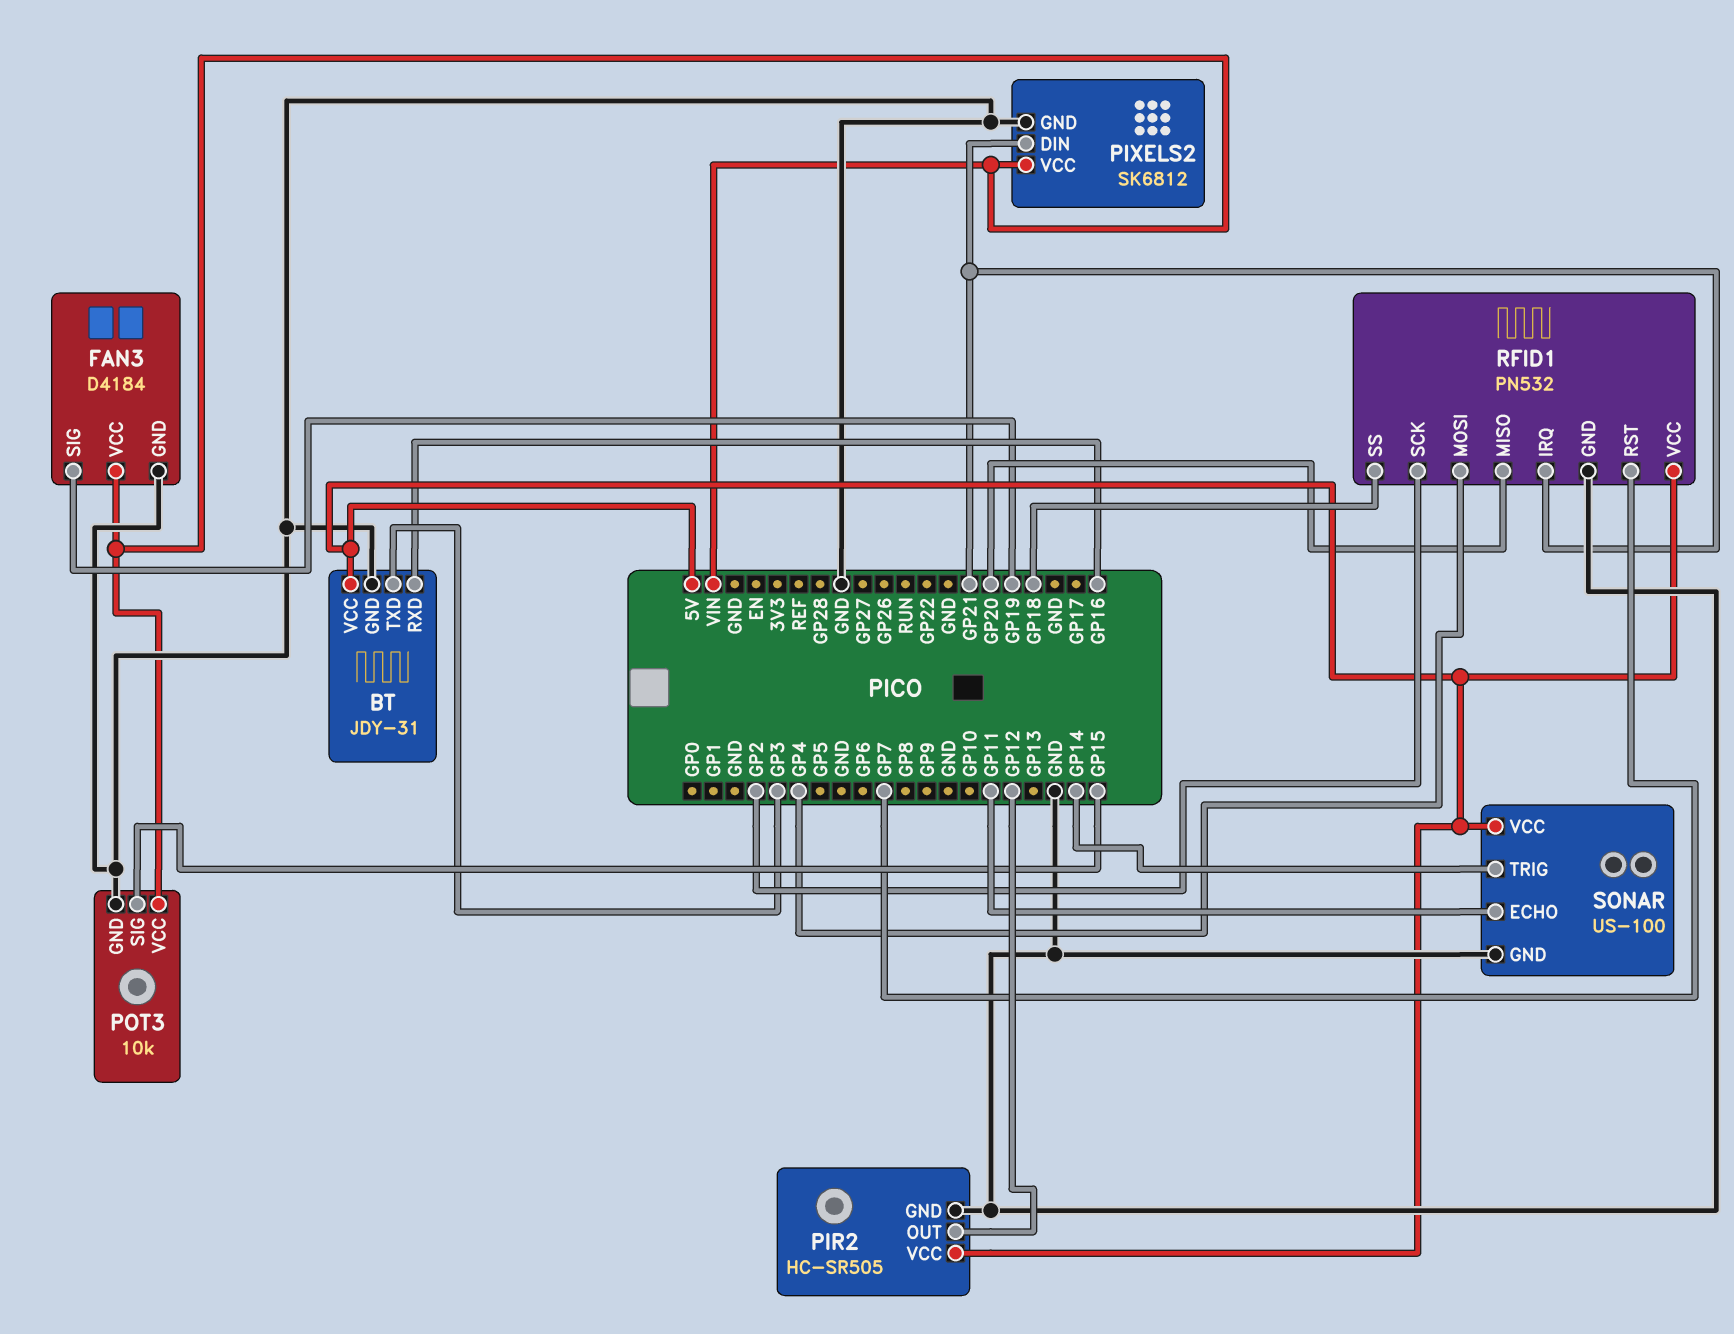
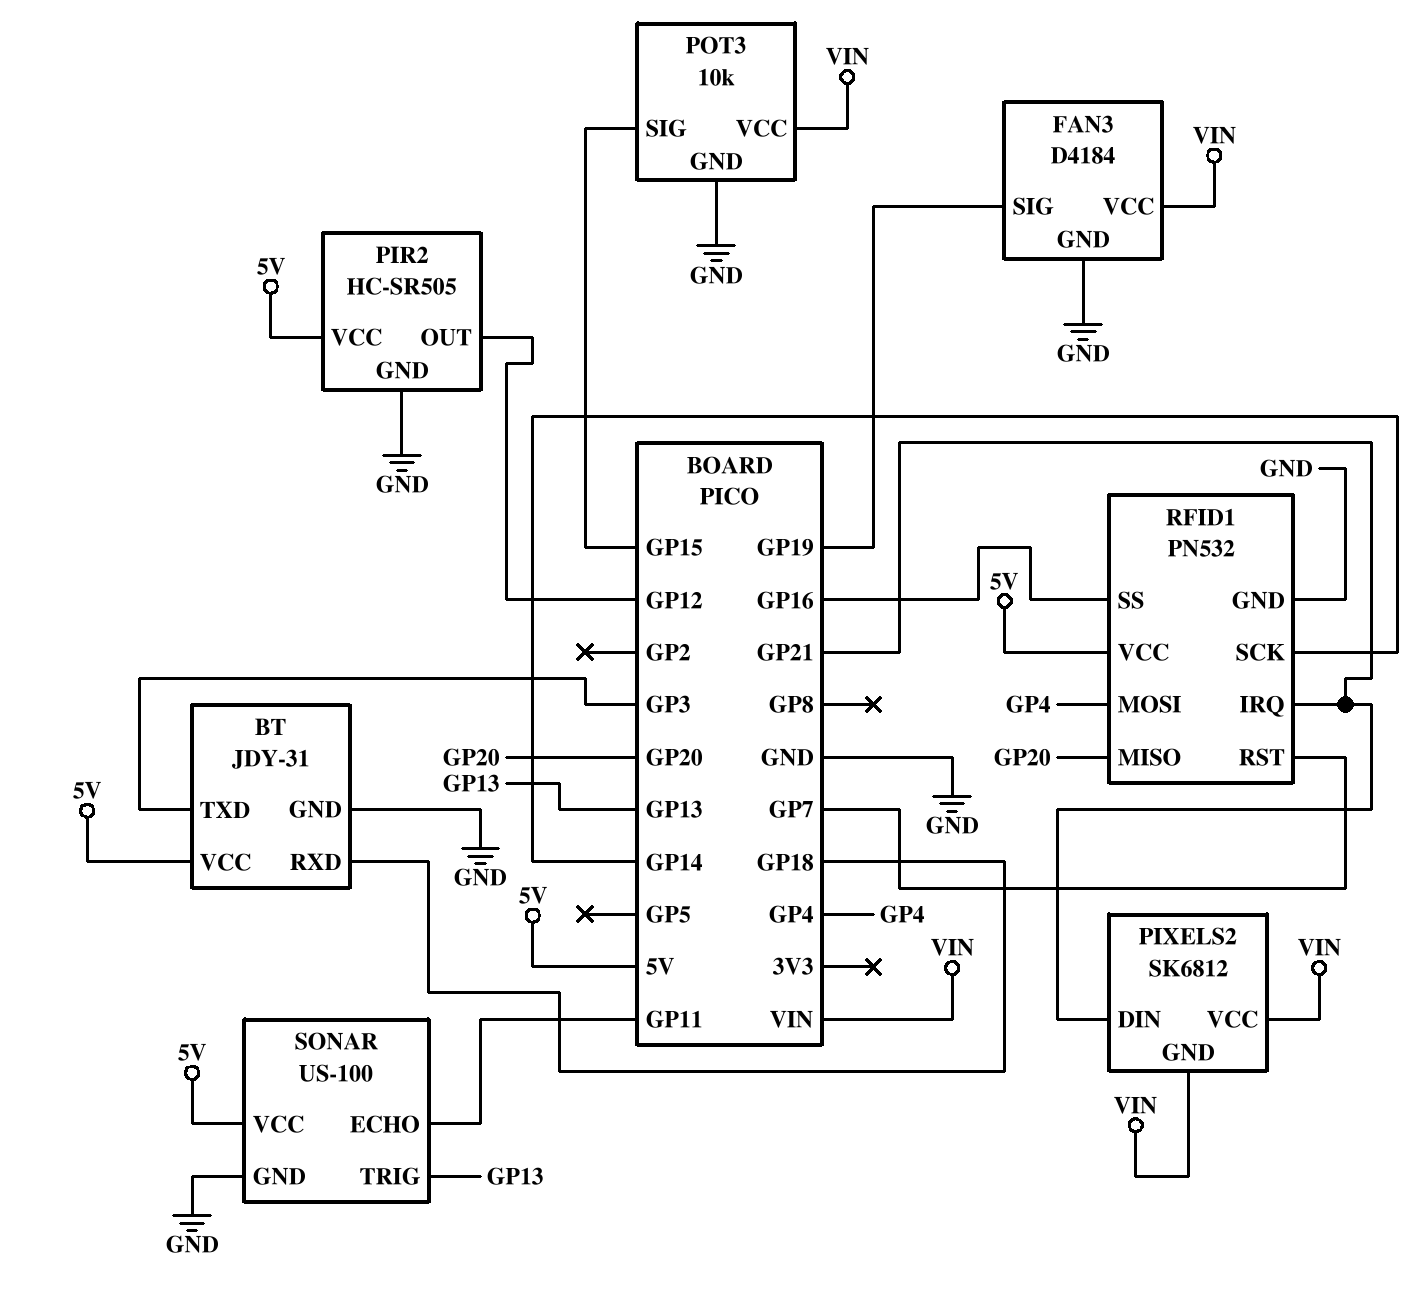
BT pin RXD: GP16 -> GP18
PIXELS2 pin GND: GND -> VIN
RFID1 pin SCK: GP2 -> GP14
RFID1 pin SS: GP18 -> GP16
SONAR pin TRIG: GP14 -> GP13

